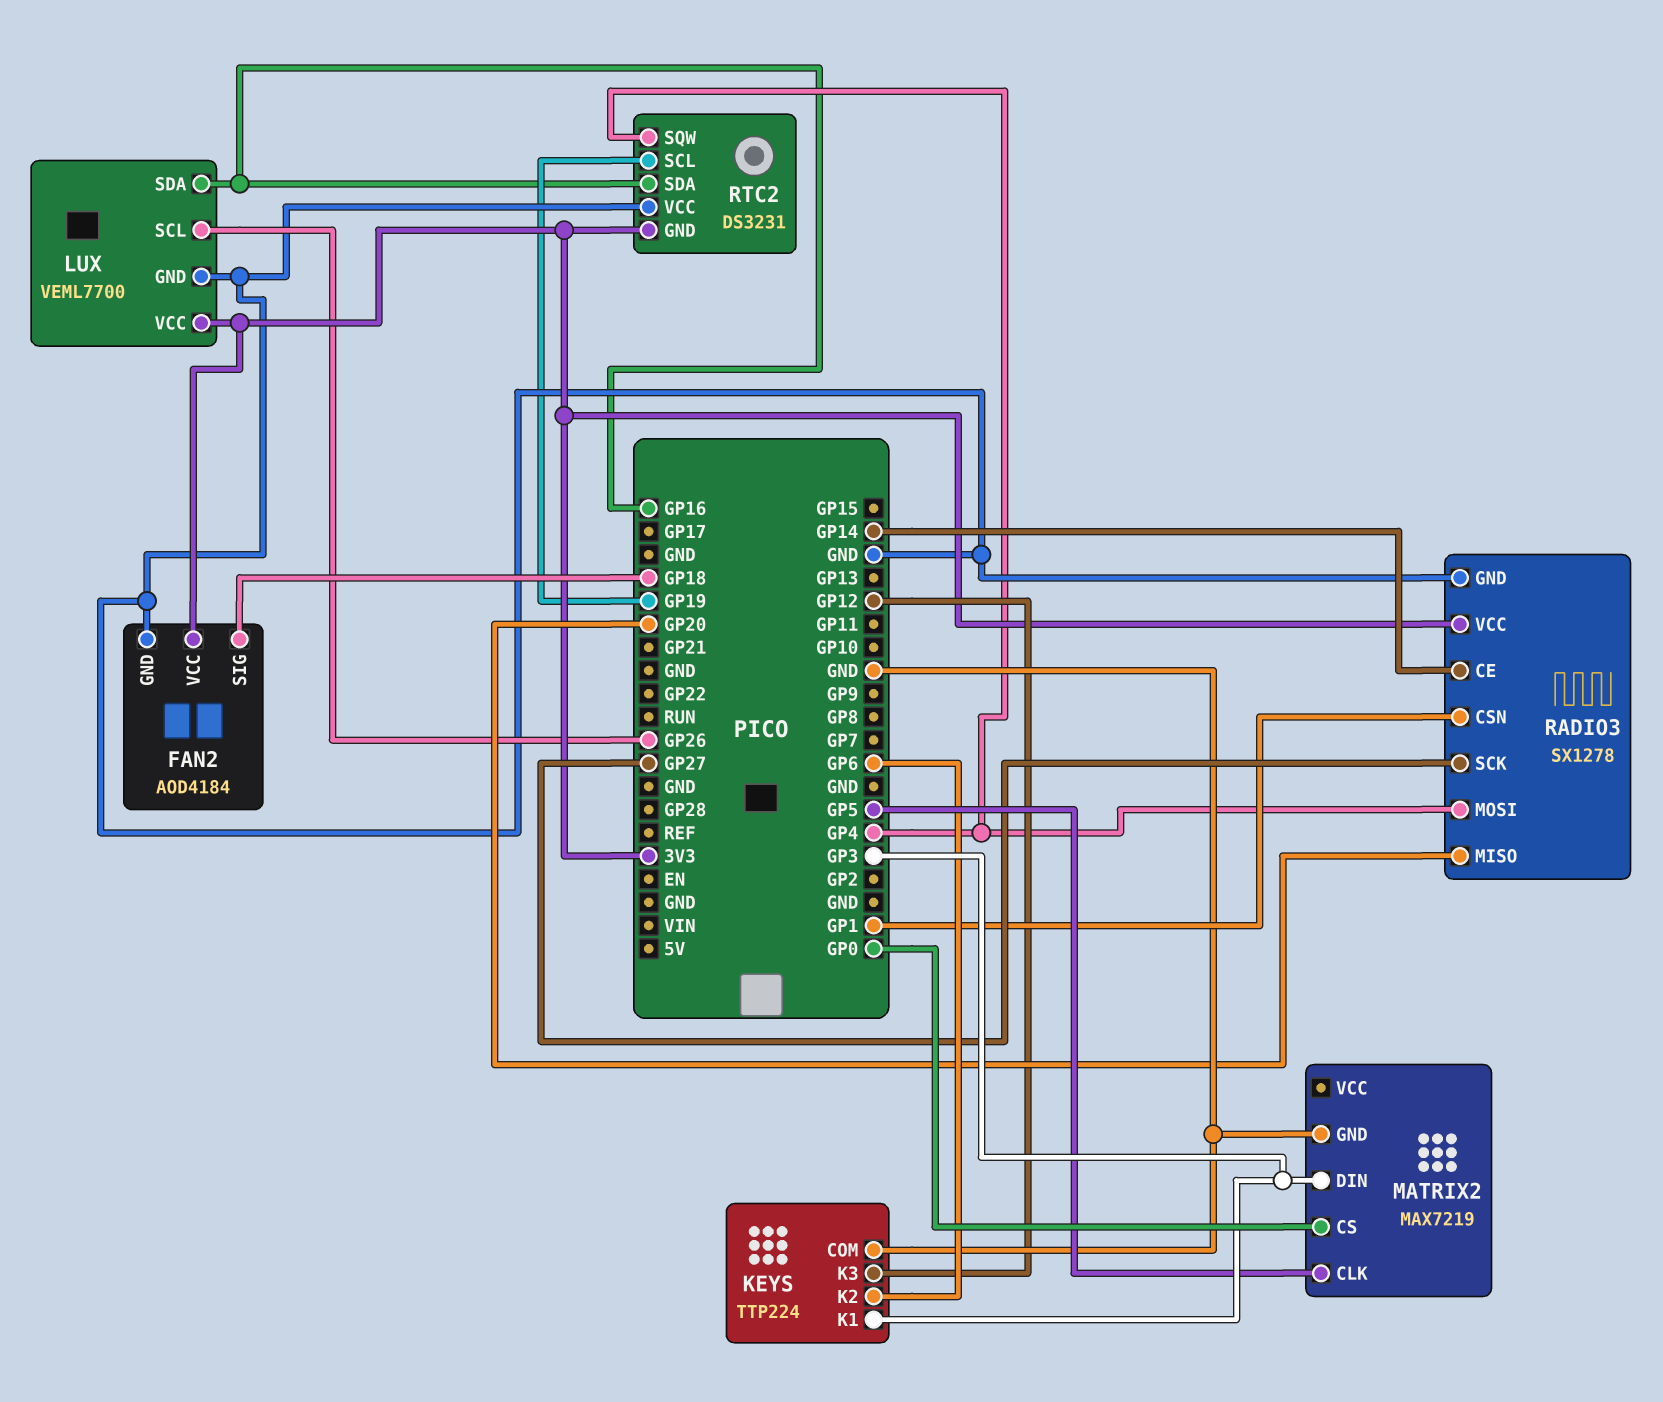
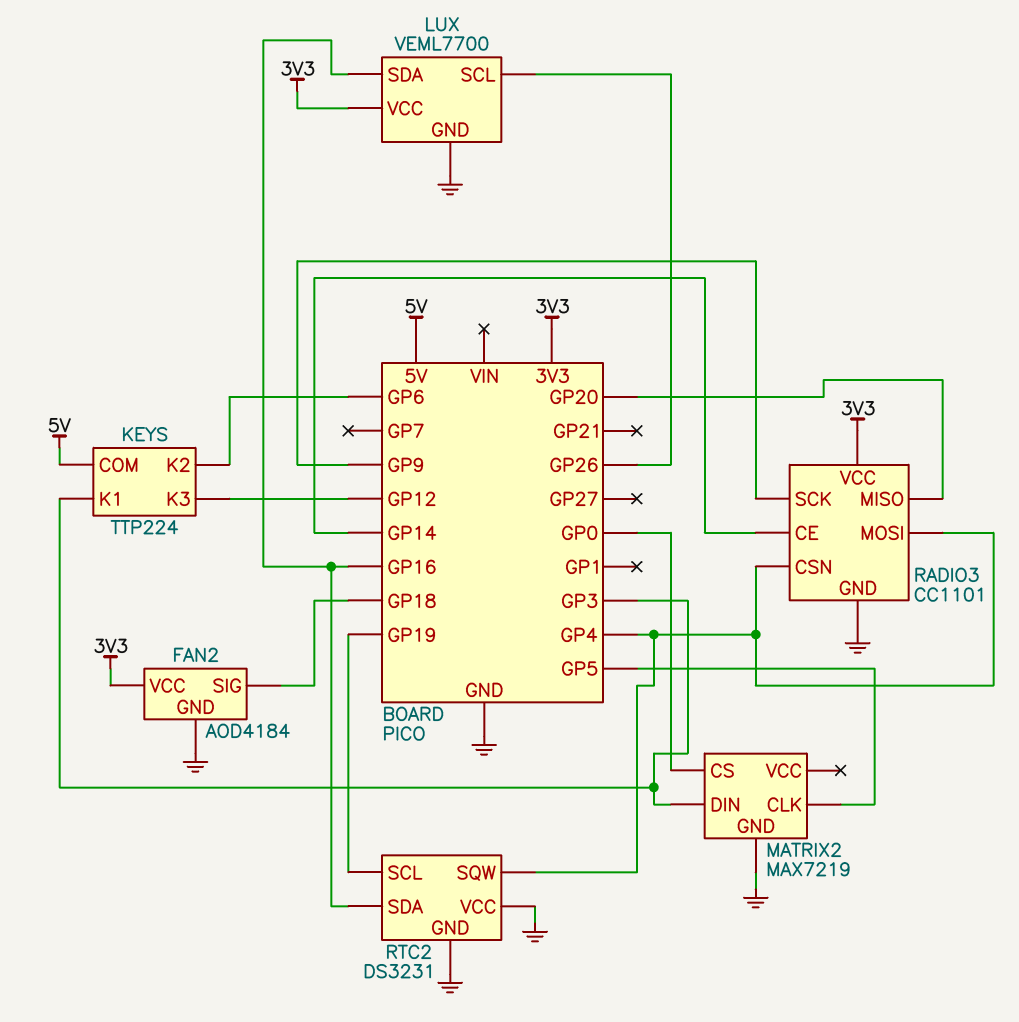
KEYS pin COM: GND -> 5V
RADIO3: SX1278 -> CC1101
RADIO3 pin CSN: GP1 -> GP4
RADIO3 pin SCK: GP27 -> GP9
RTC2 pin GND: 3V3 -> GND

